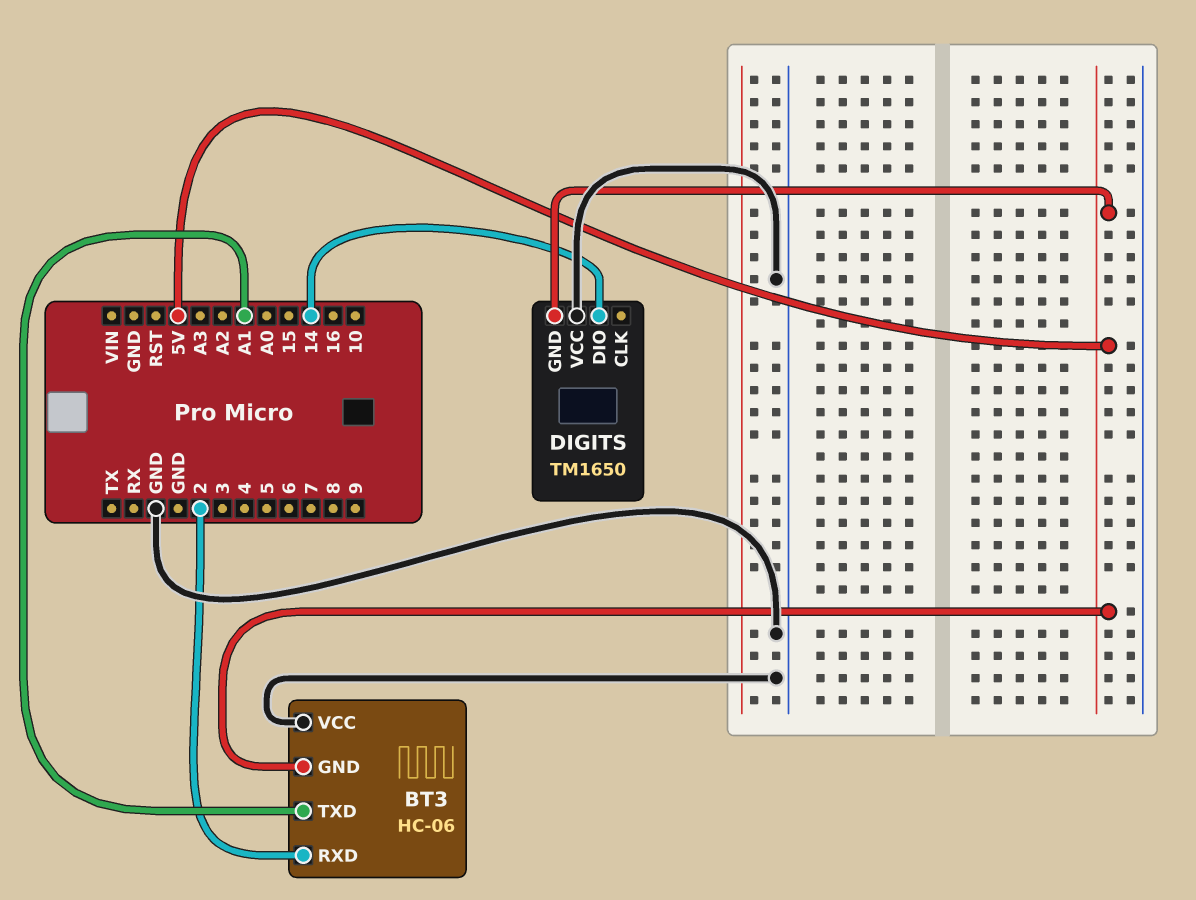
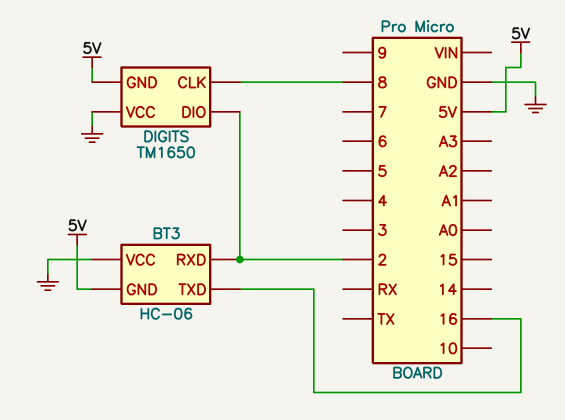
BT3 pin TXD: A1 -> 16
DIGITS pin CLK: none -> 8
DIGITS pin DIO: 14 -> 2

